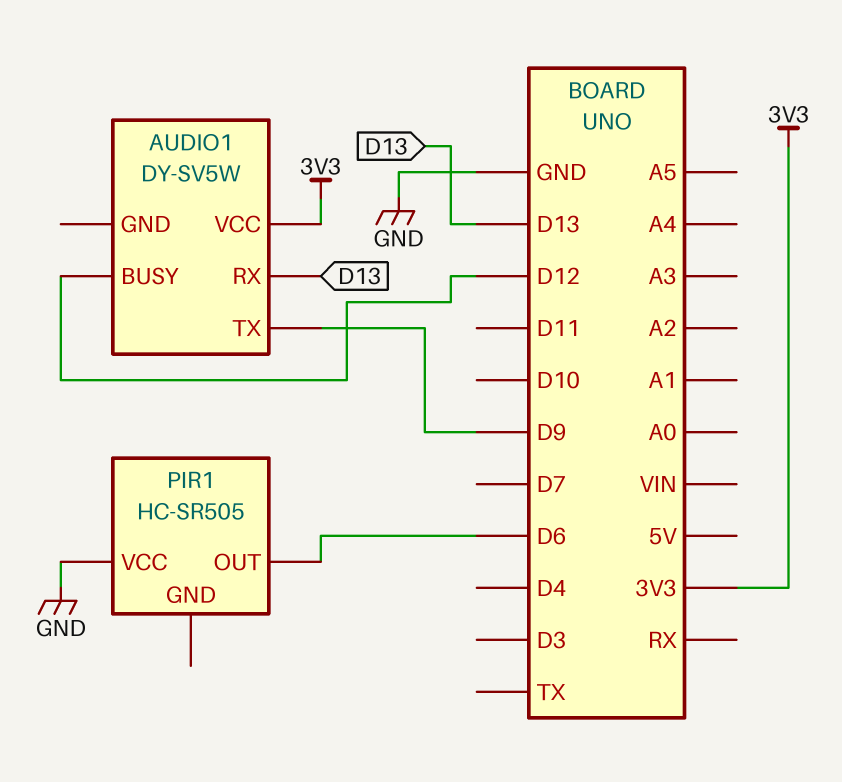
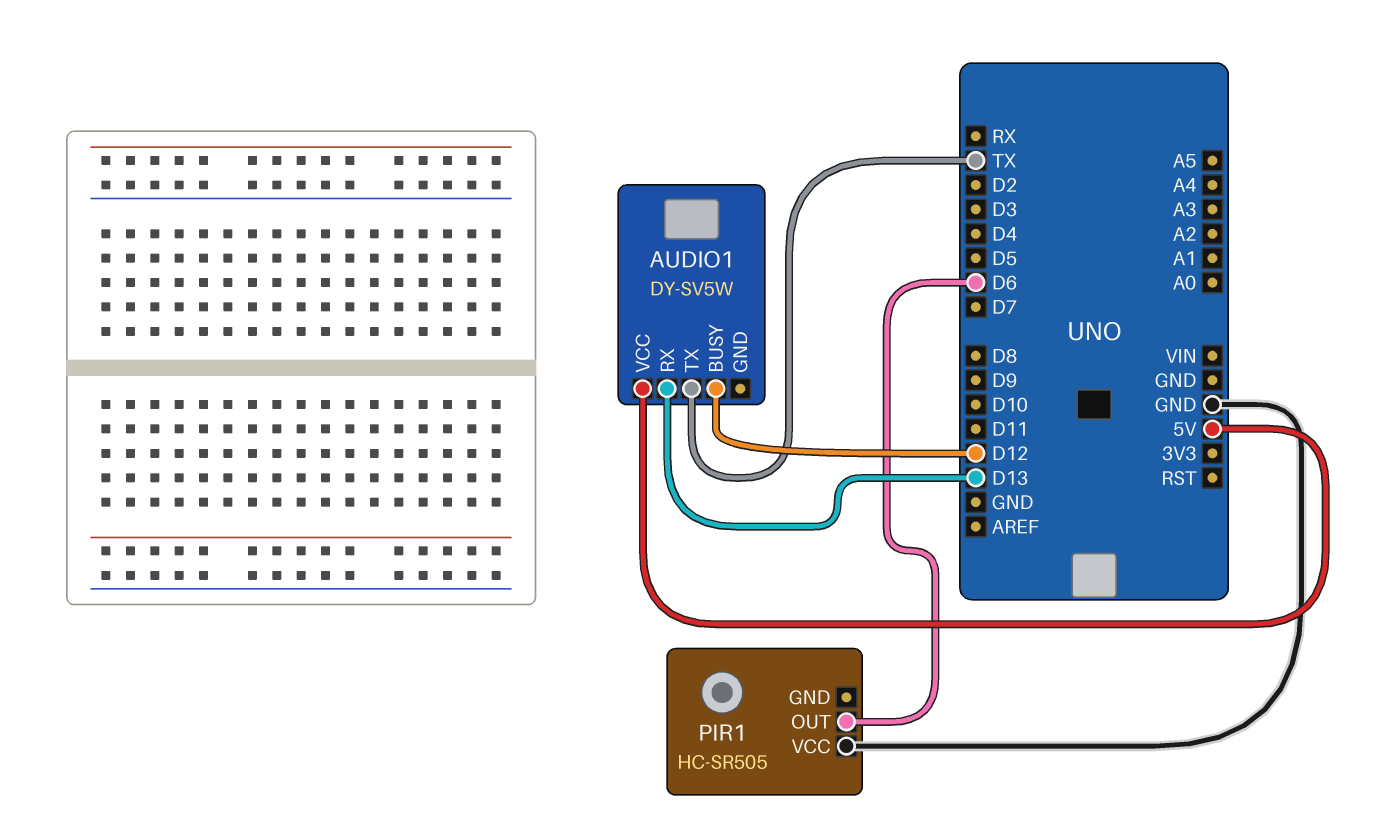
AUDIO1 pin TX: D9 -> TX
AUDIO1 pin VCC: 3V3 -> 5V

